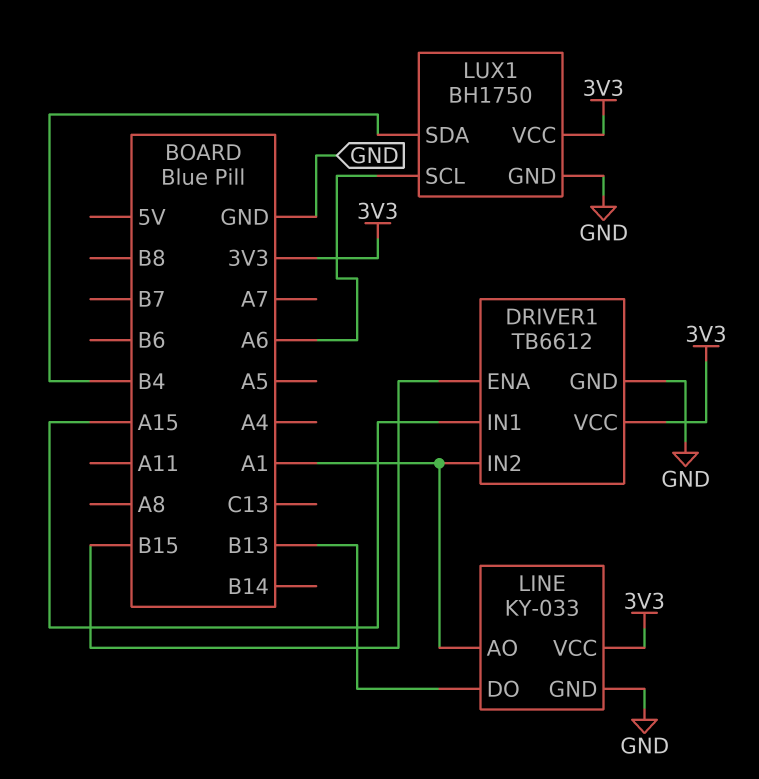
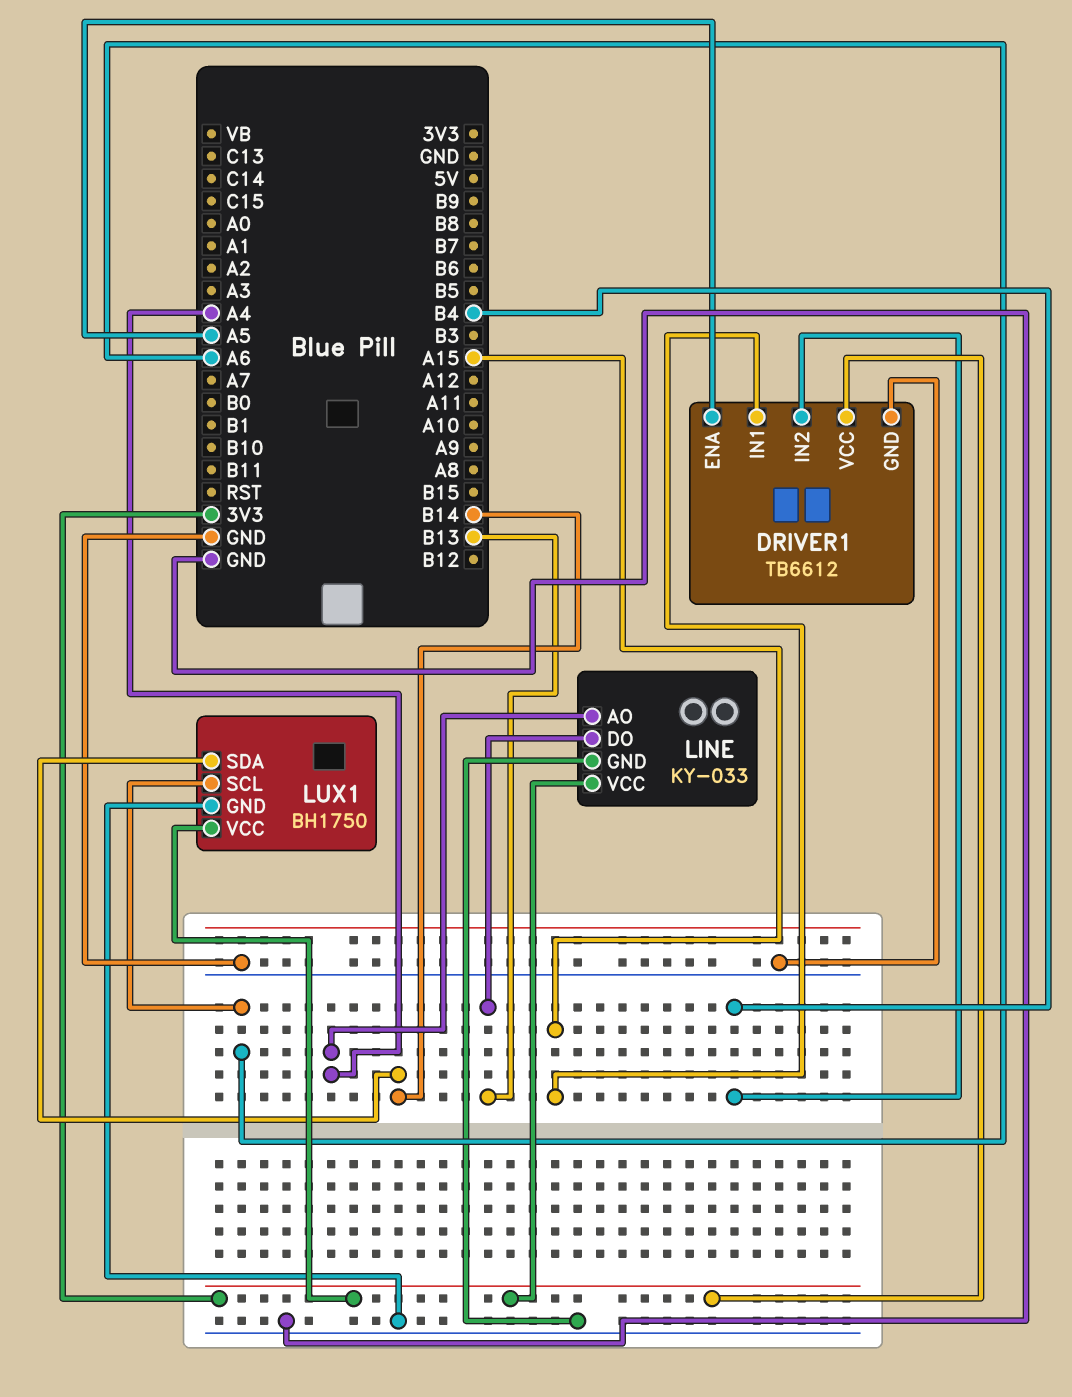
DRIVER1 pin ENA: B15 -> A5
DRIVER1 pin IN2: A1 -> B4
LINE pin AO: A1 -> A4
LUX1 pin SDA: B4 -> B14

